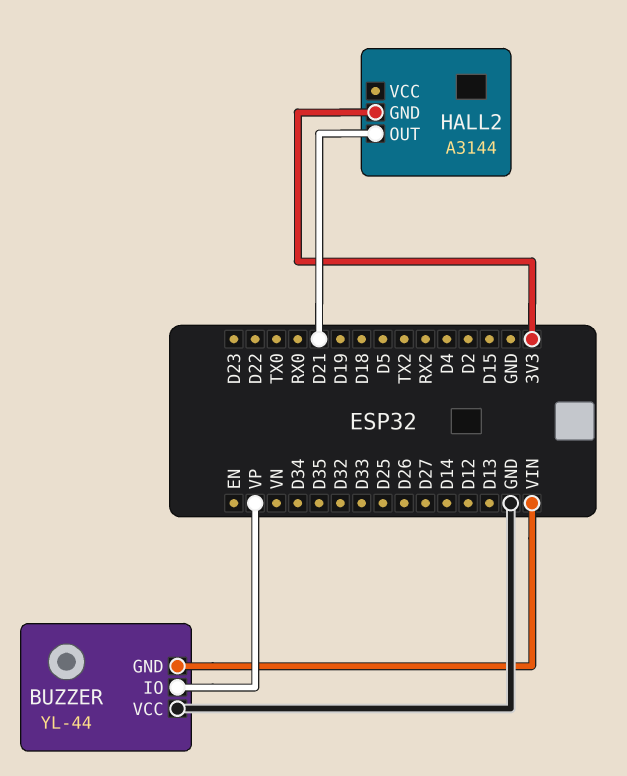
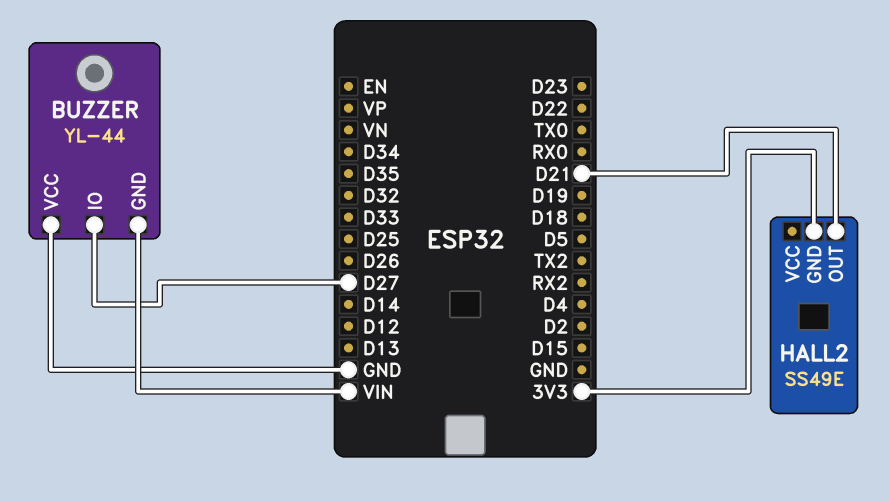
BUZZER pin IO: VP -> D27
HALL2: A3144 -> SS49E

